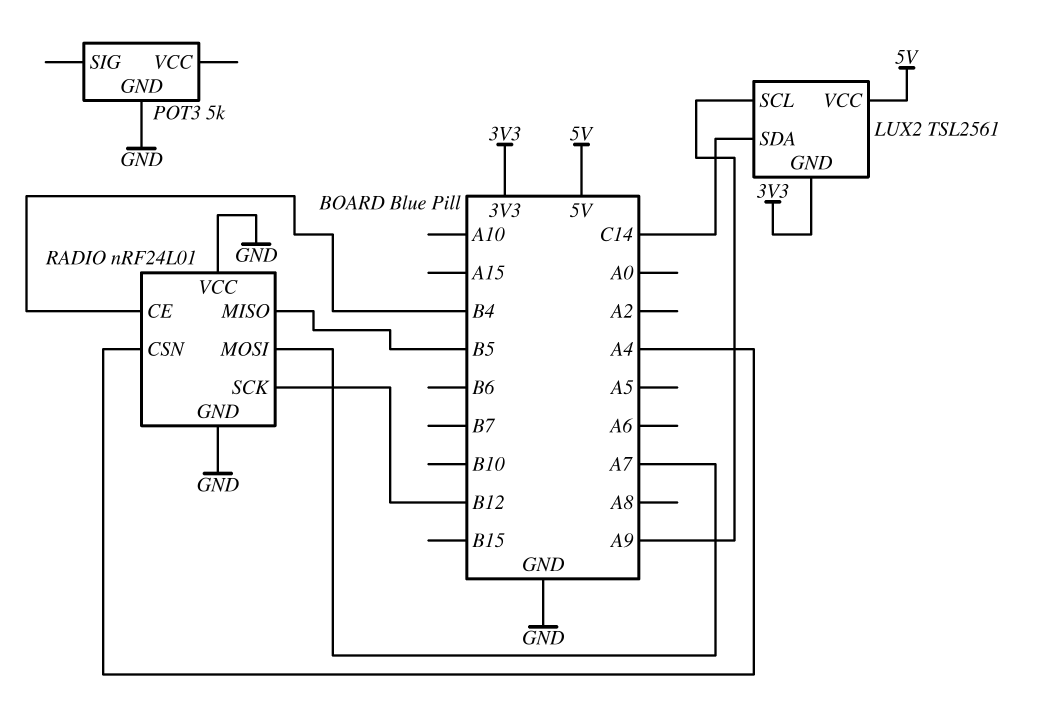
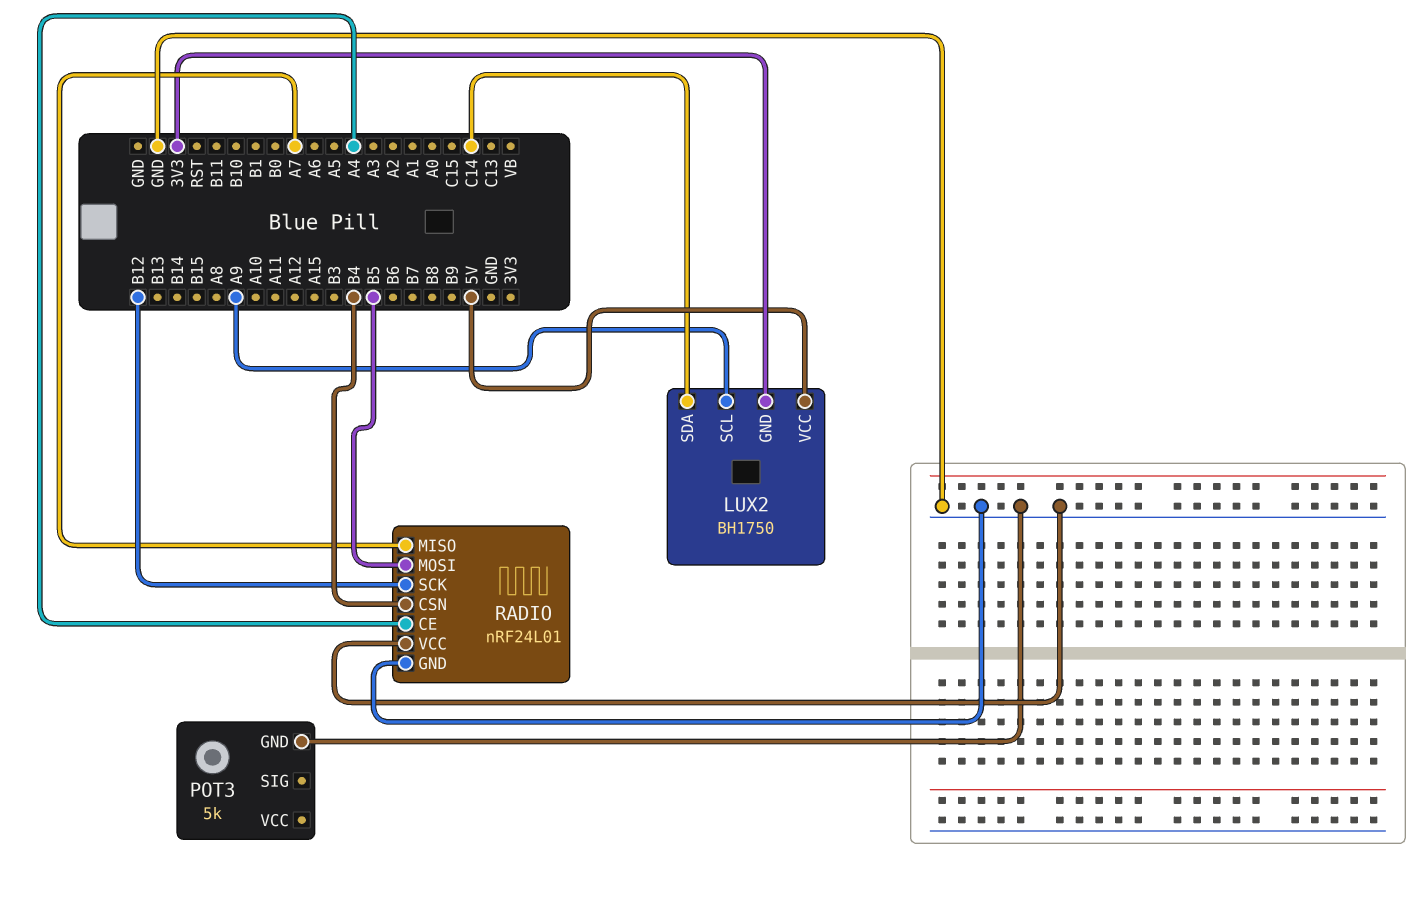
LUX2: TSL2561 -> BH1750
RADIO pin CE: B4 -> A4
RADIO pin CSN: A4 -> B4
RADIO pin MISO: B5 -> A7
RADIO pin MOSI: A7 -> B5

